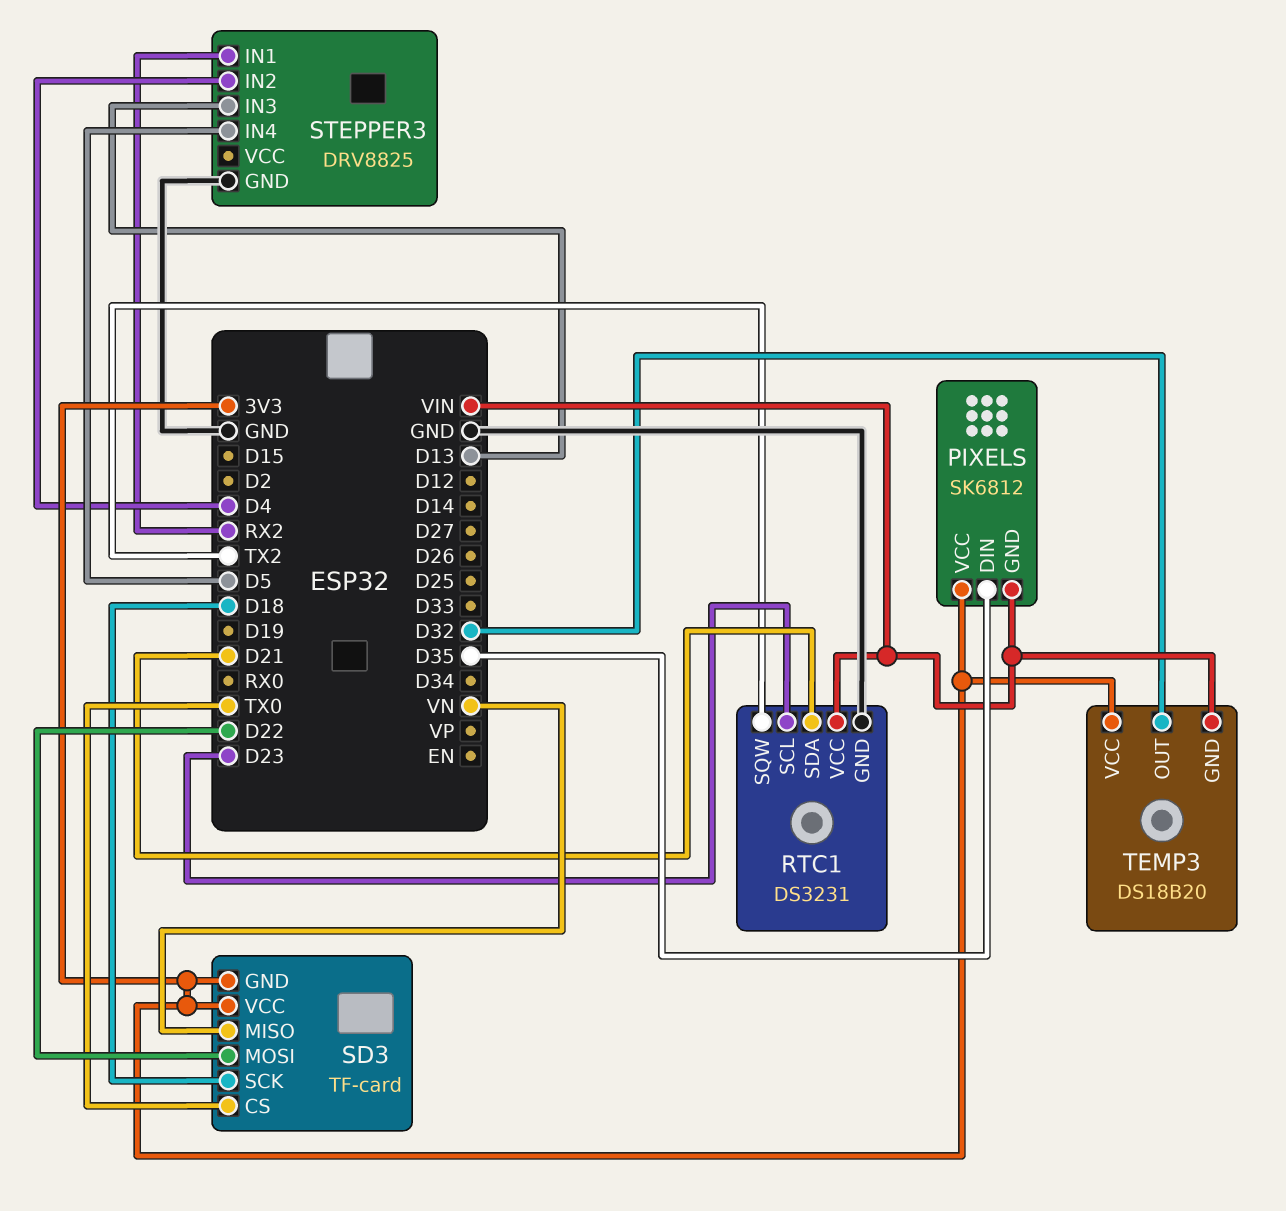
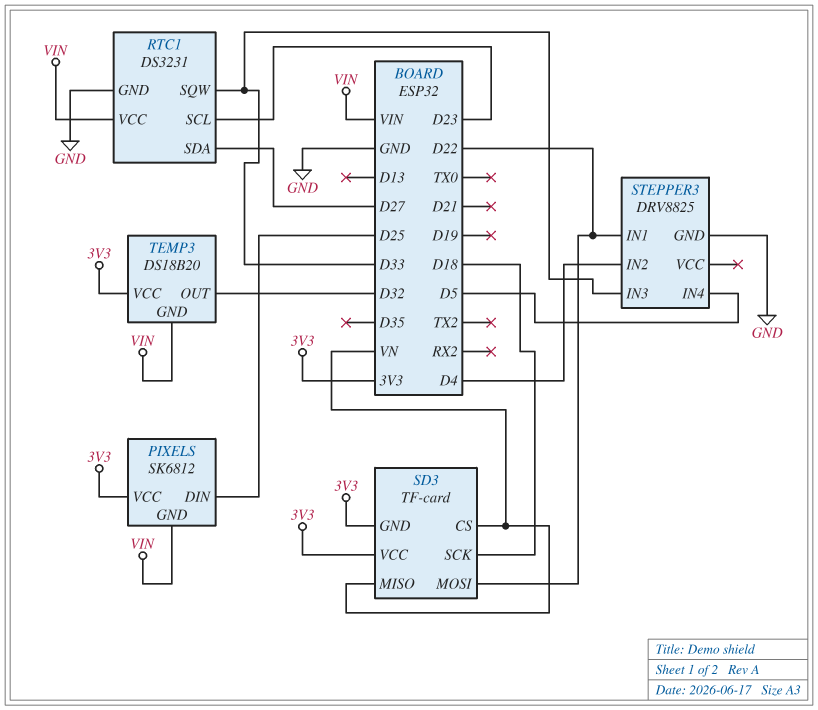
PIXELS pin DIN: D35 -> D25
RTC1 pin SDA: D21 -> D27
RTC1 pin SQW: TX2 -> D33
SD3 pin CS: TX0 -> VN
STEPPER3 pin IN1: RX2 -> D22
STEPPER3 pin IN3: D13 -> D33

